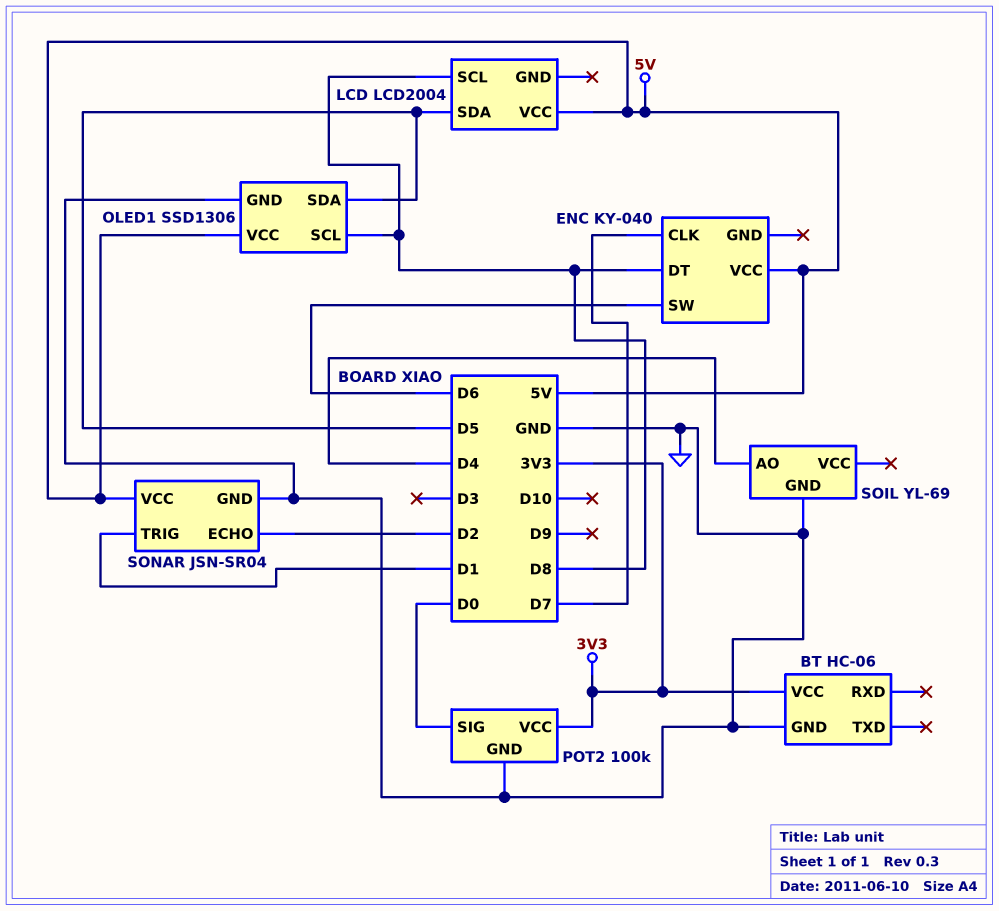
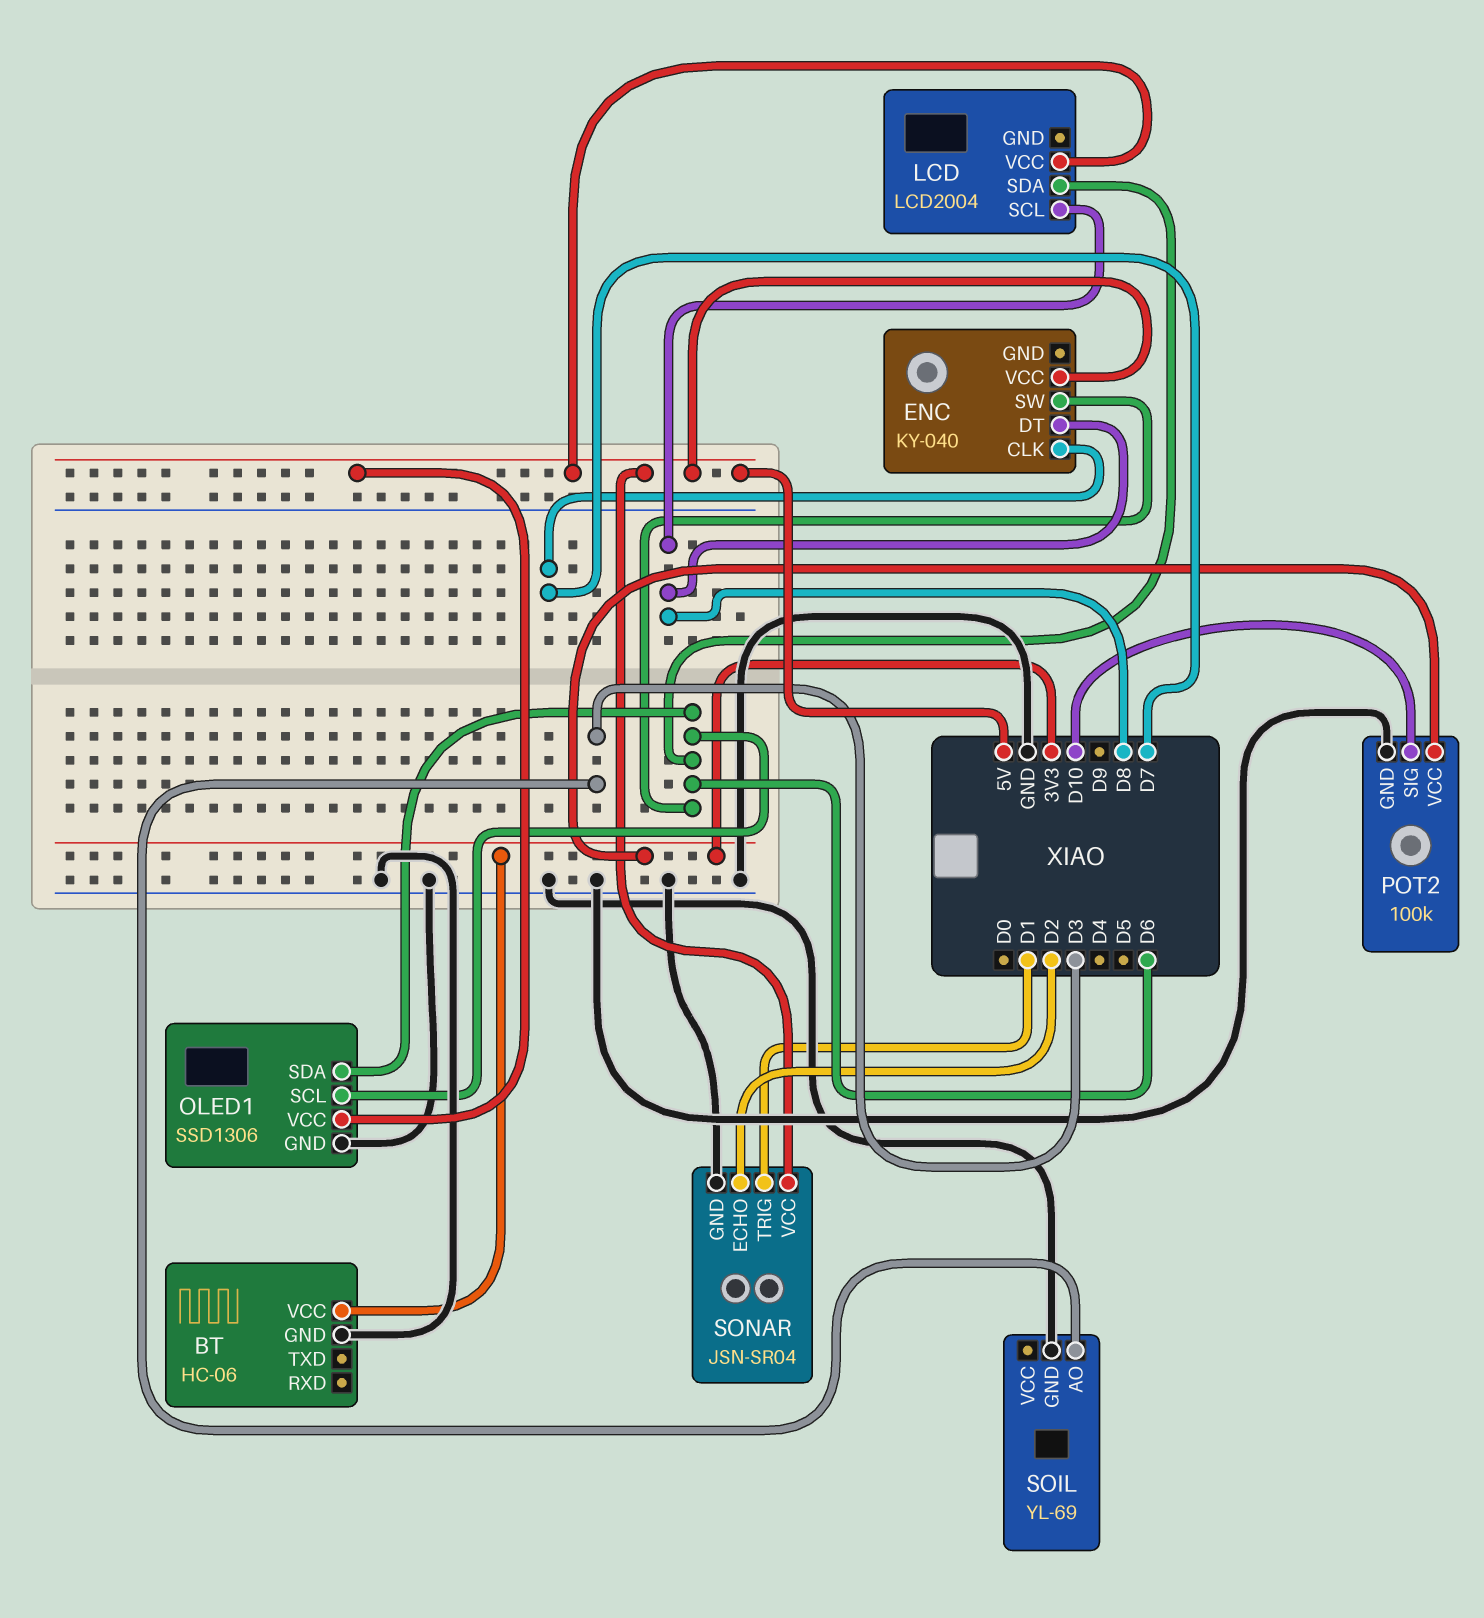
LCD pin SDA: D5 -> D6
OLED1 pin SCL: D8 -> D6
OLED1 pin SDA: D5 -> D6
POT2 pin SIG: D0 -> D10
SOIL pin AO: D4 -> D3

